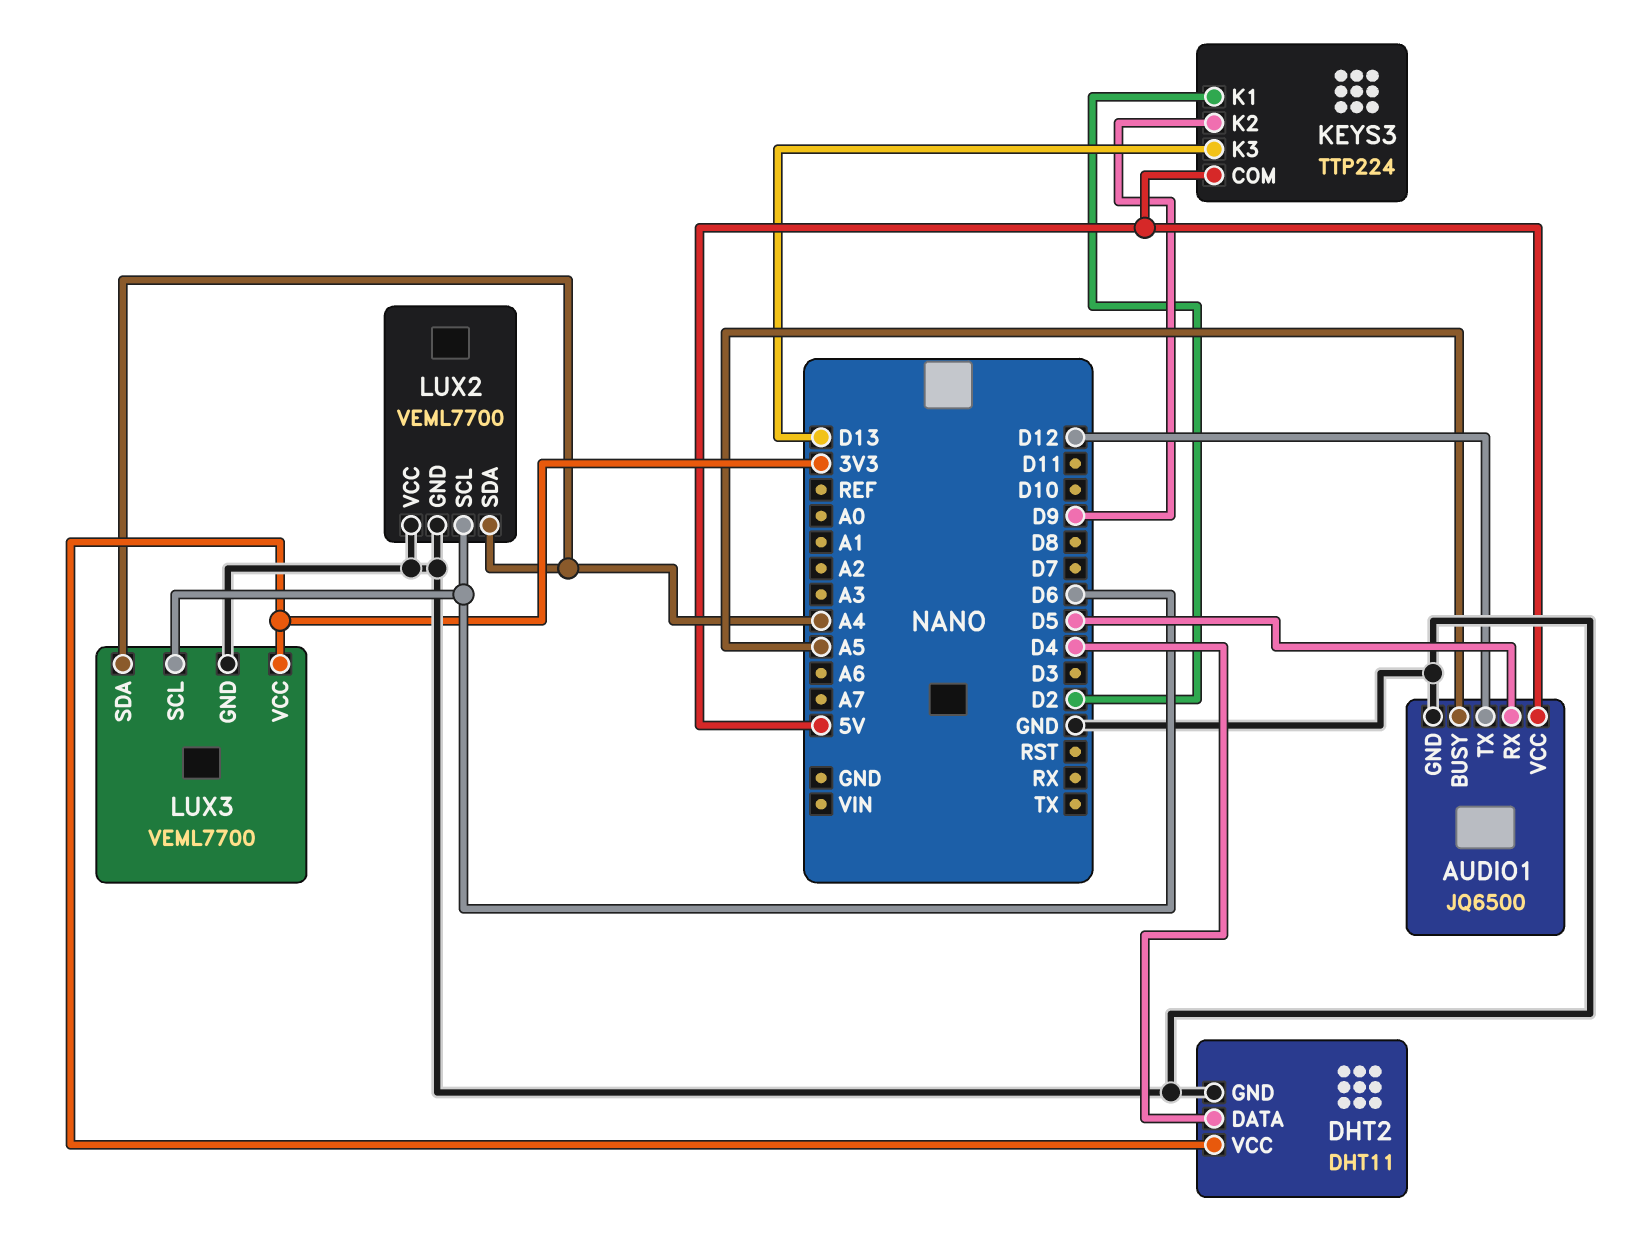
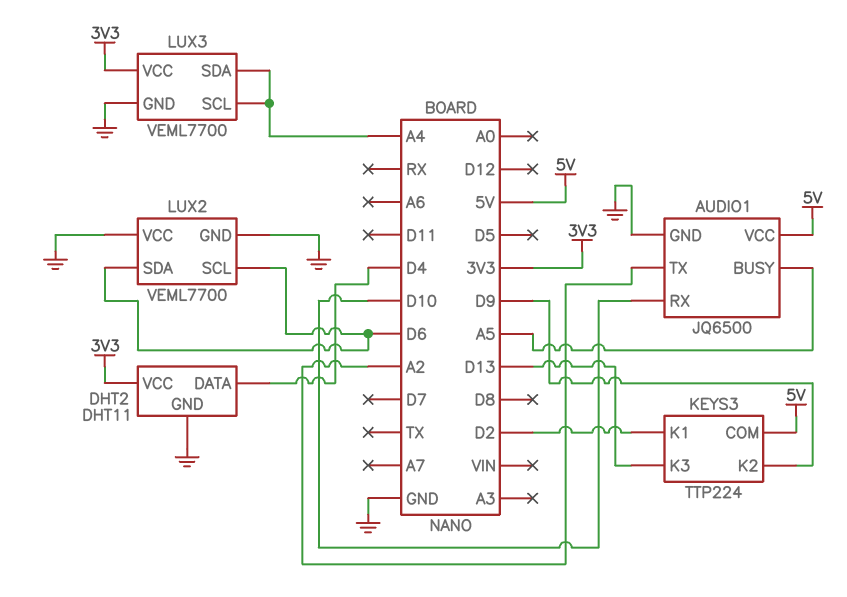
AUDIO1 pin RX: D5 -> D10
AUDIO1 pin TX: D12 -> A2
LUX2 pin SDA: A4 -> D6
LUX3 pin SCL: D6 -> A4

